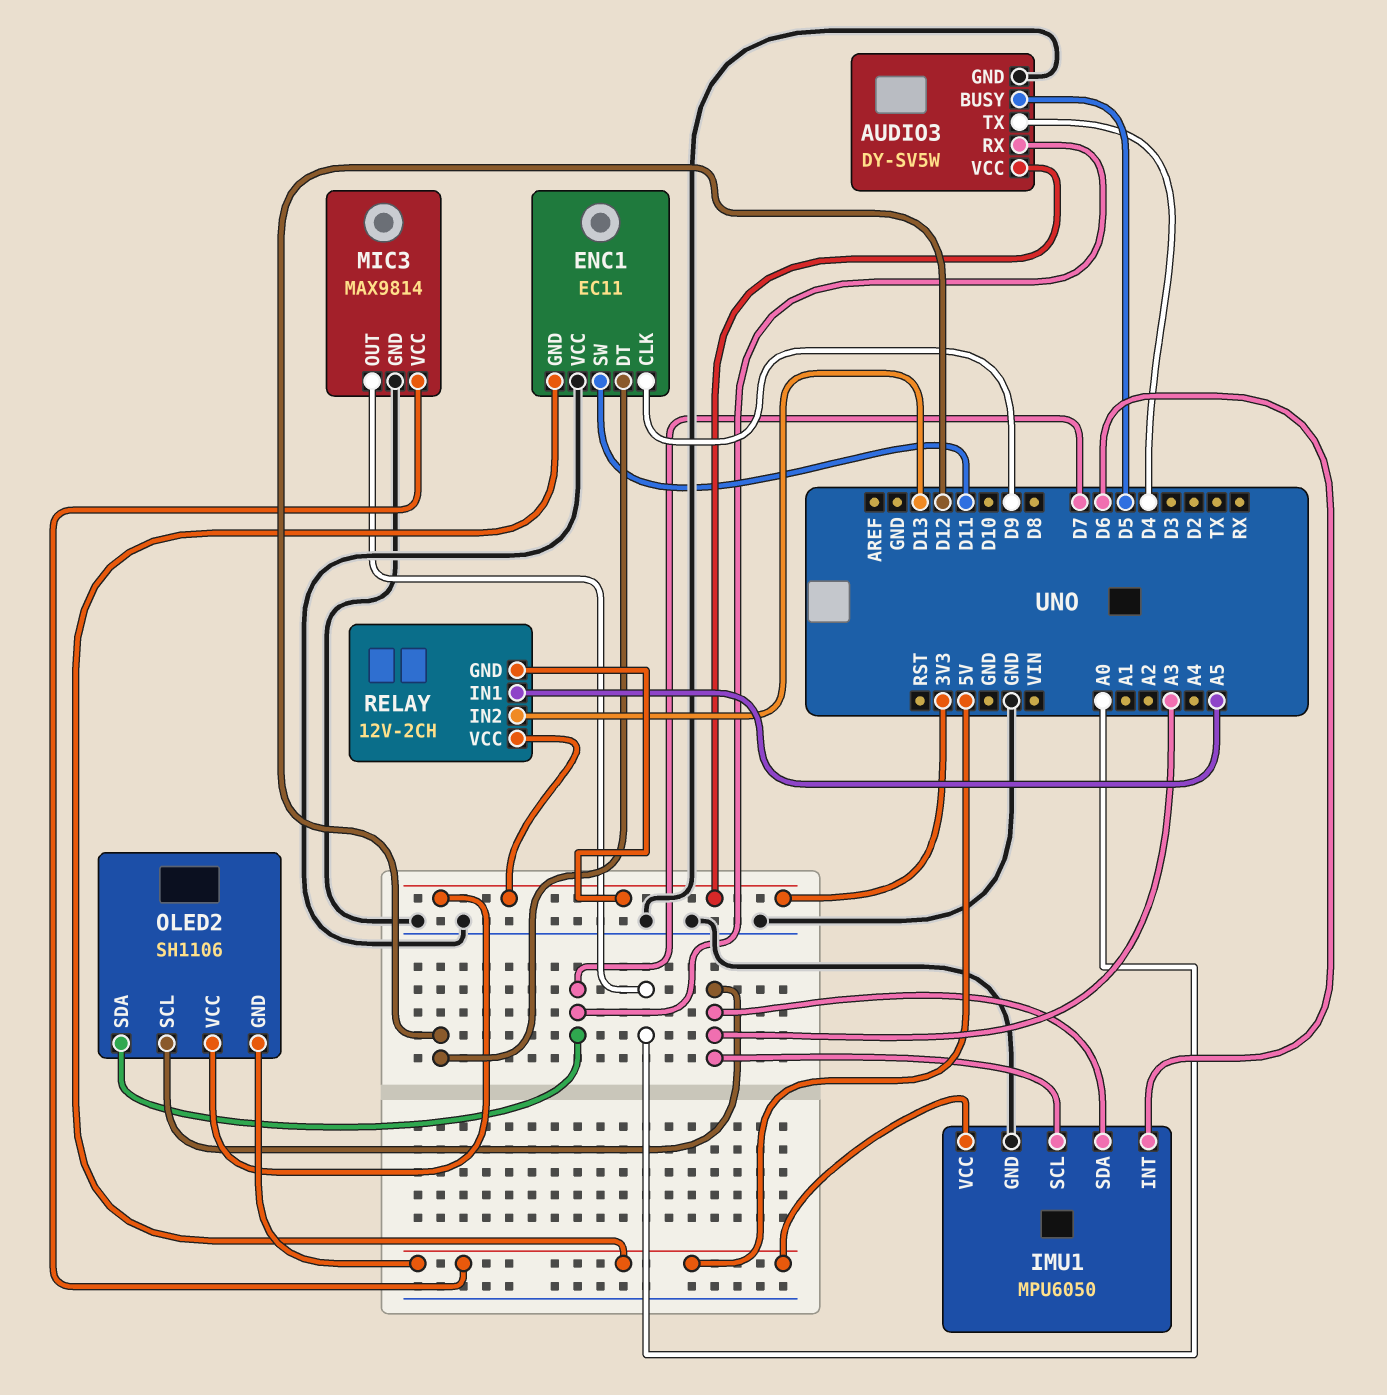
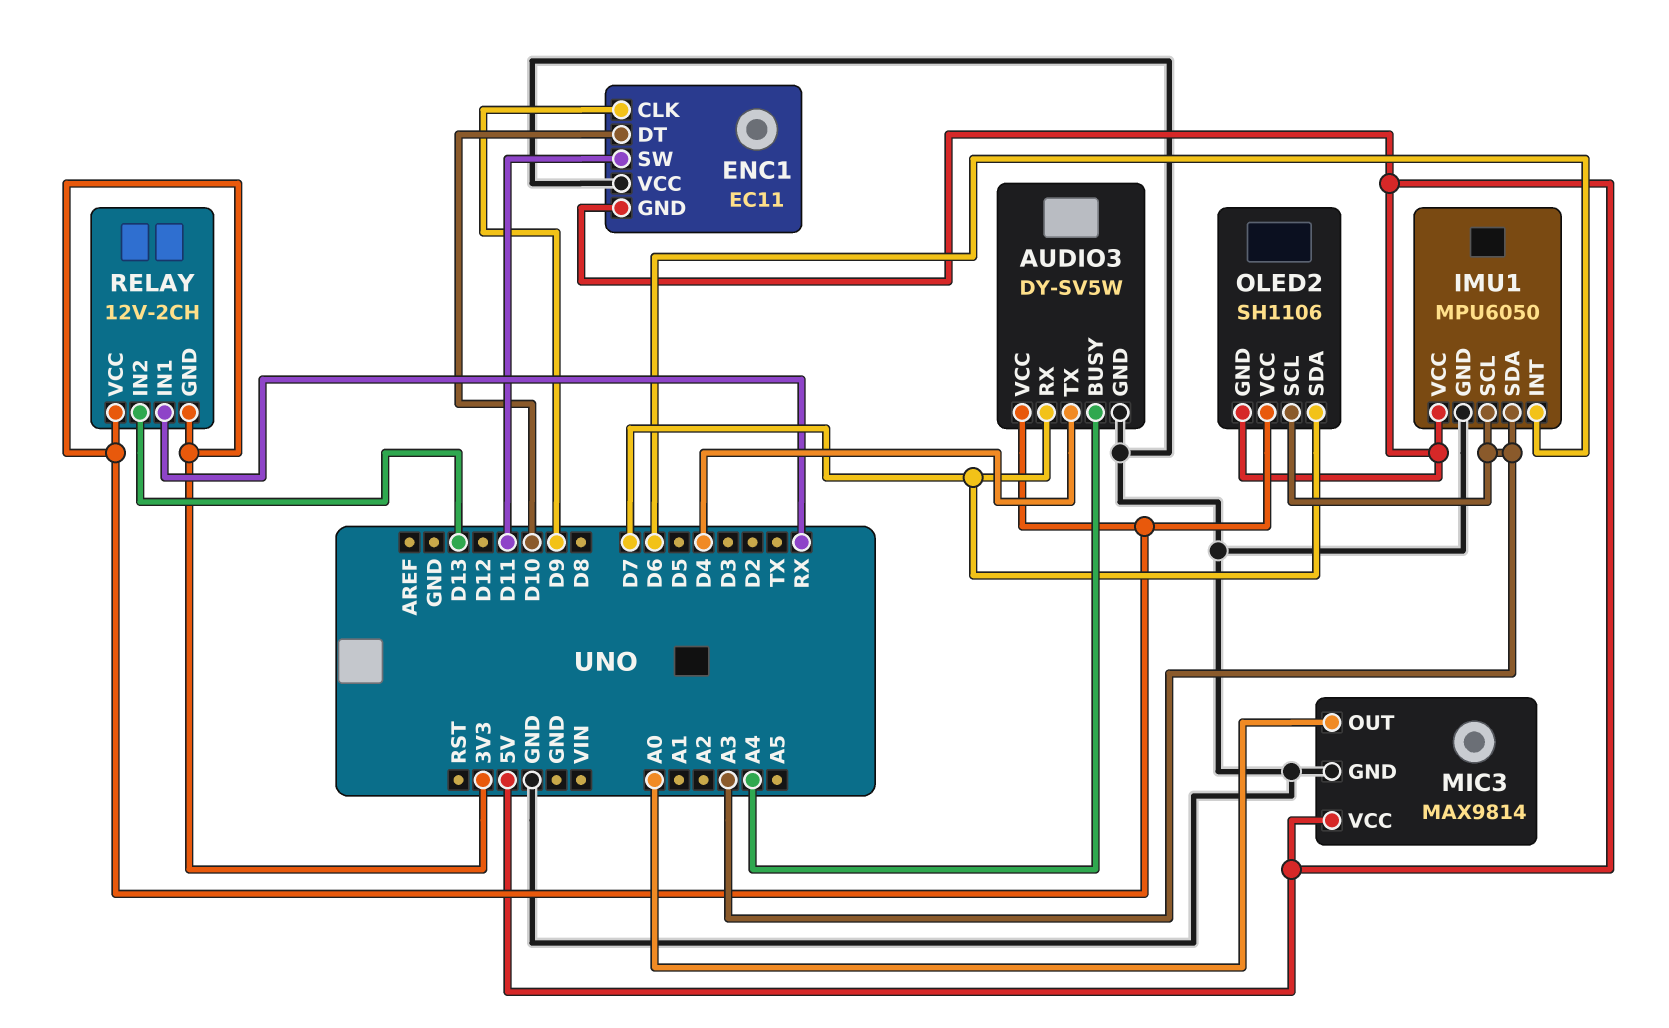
AUDIO3 pin BUSY: D5 -> A4
ENC1 pin DT: D12 -> D10
RELAY pin IN1: A5 -> RX

